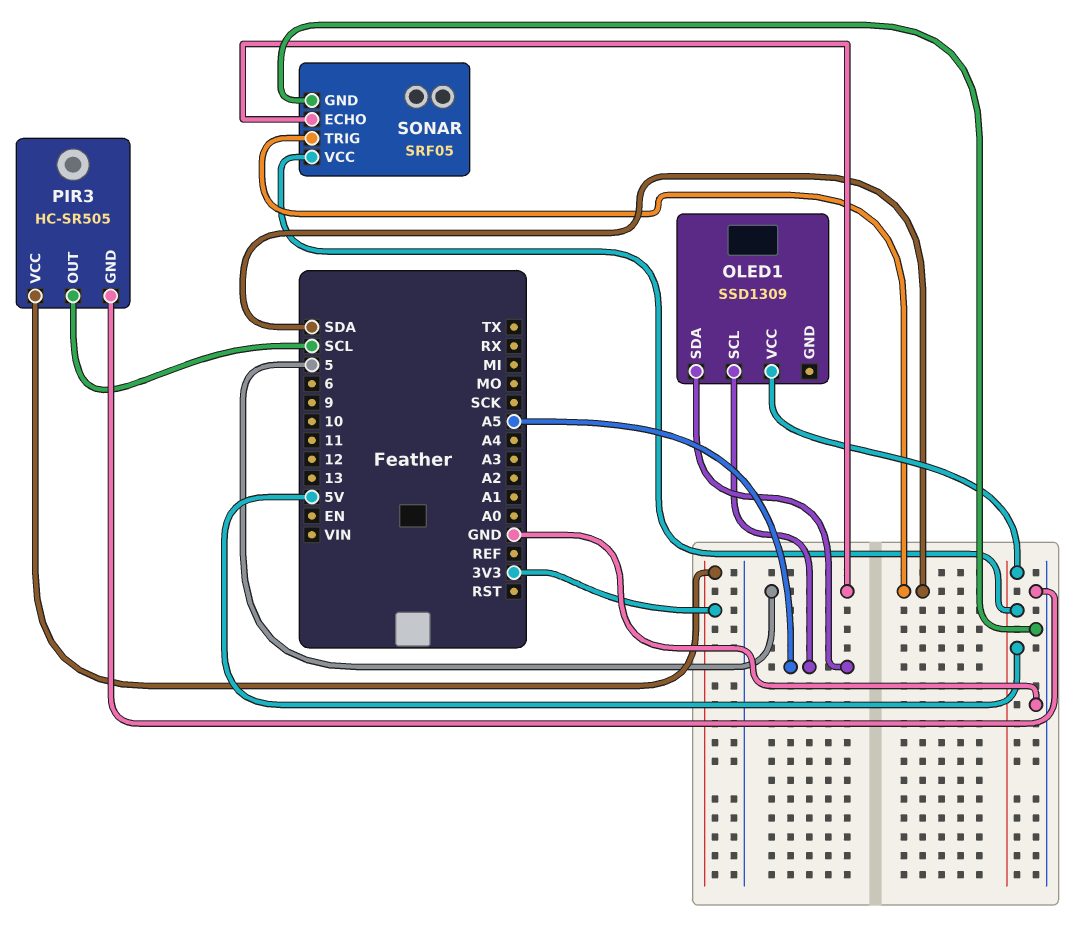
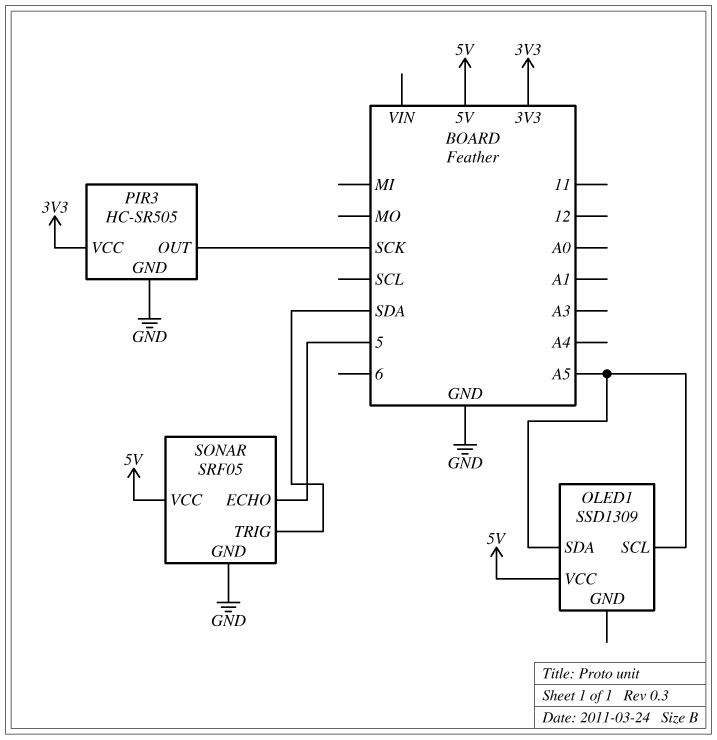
PIR3 pin OUT: SCL -> SCK

